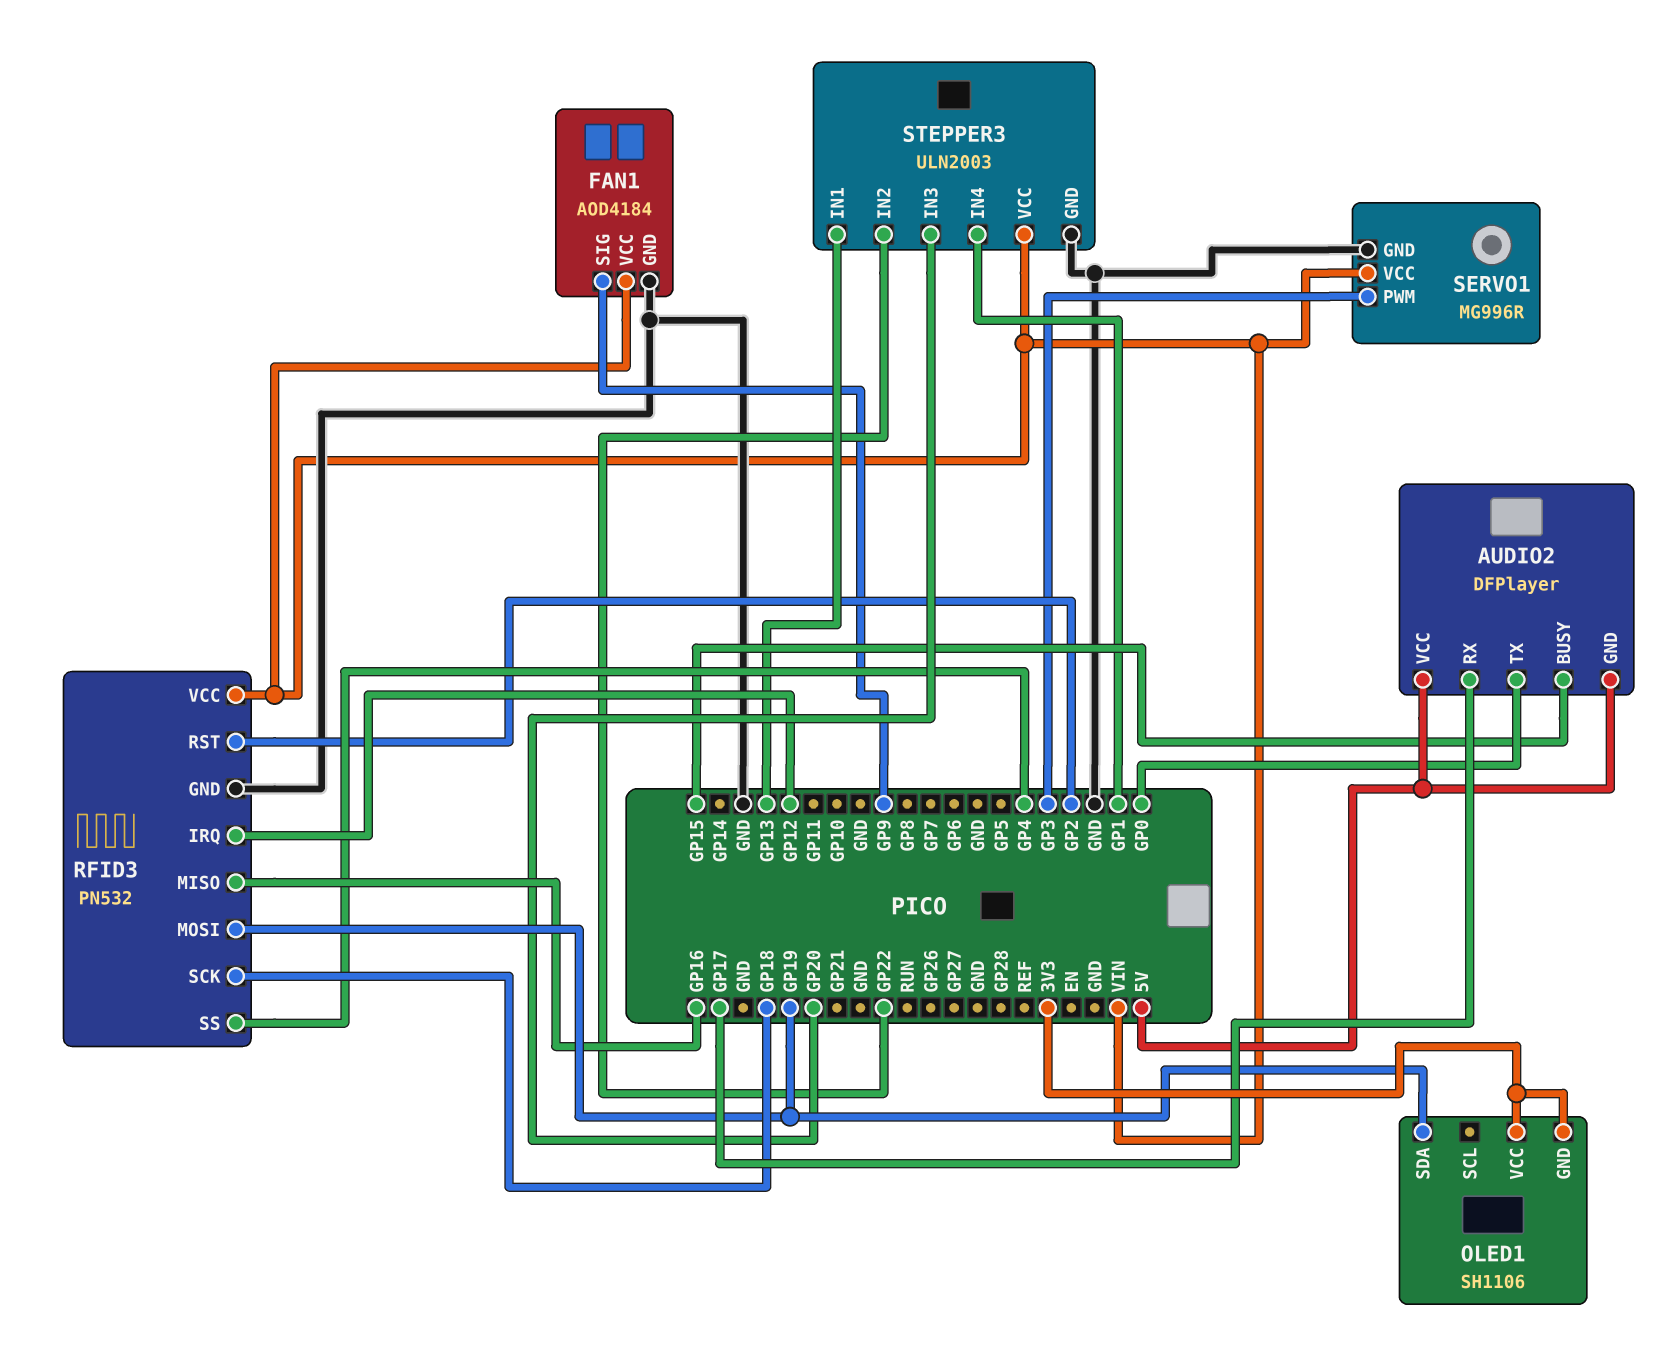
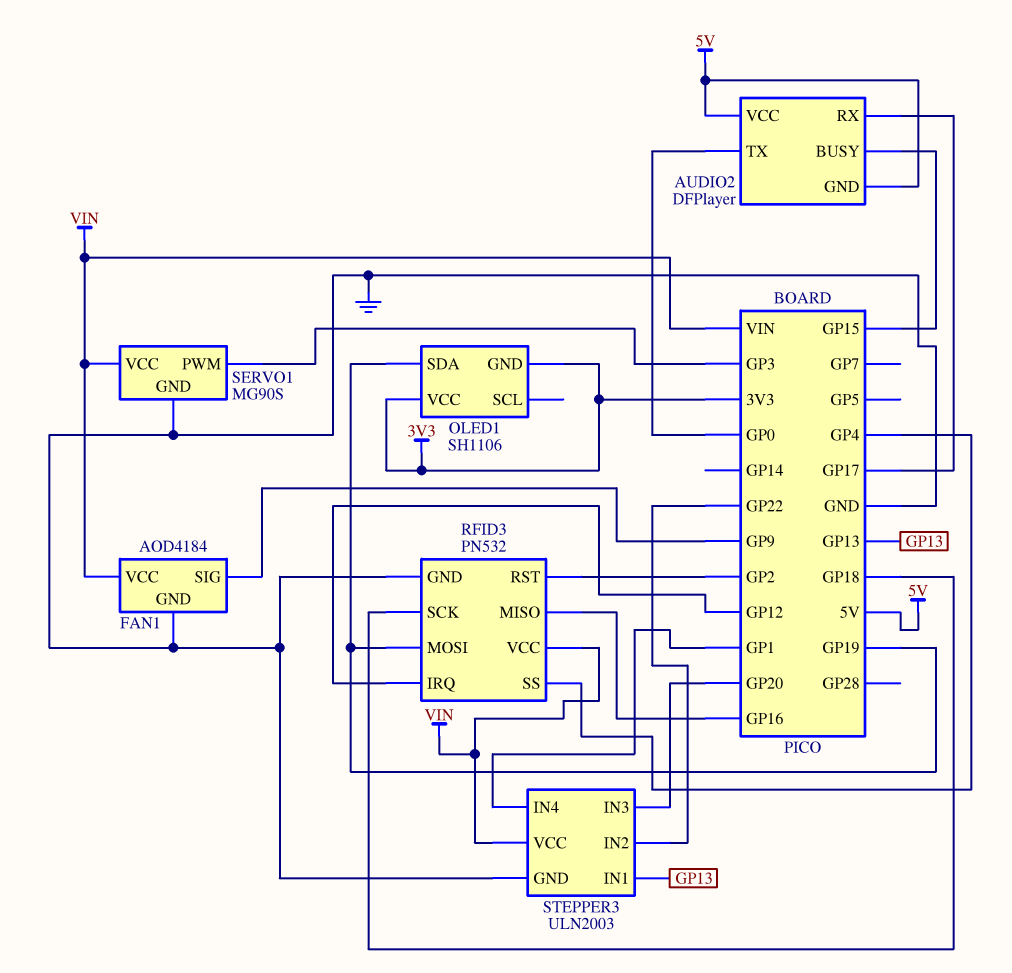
SERVO1: MG996R -> MG90S

